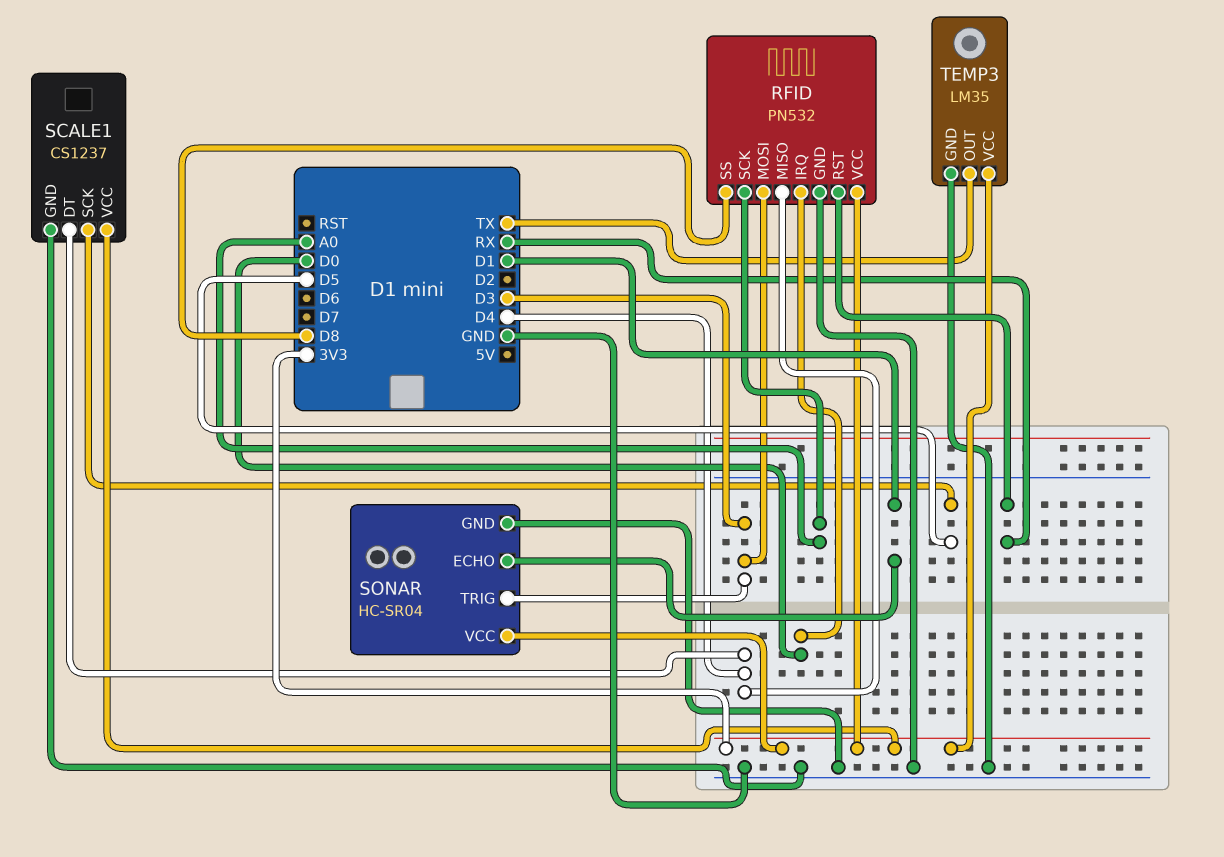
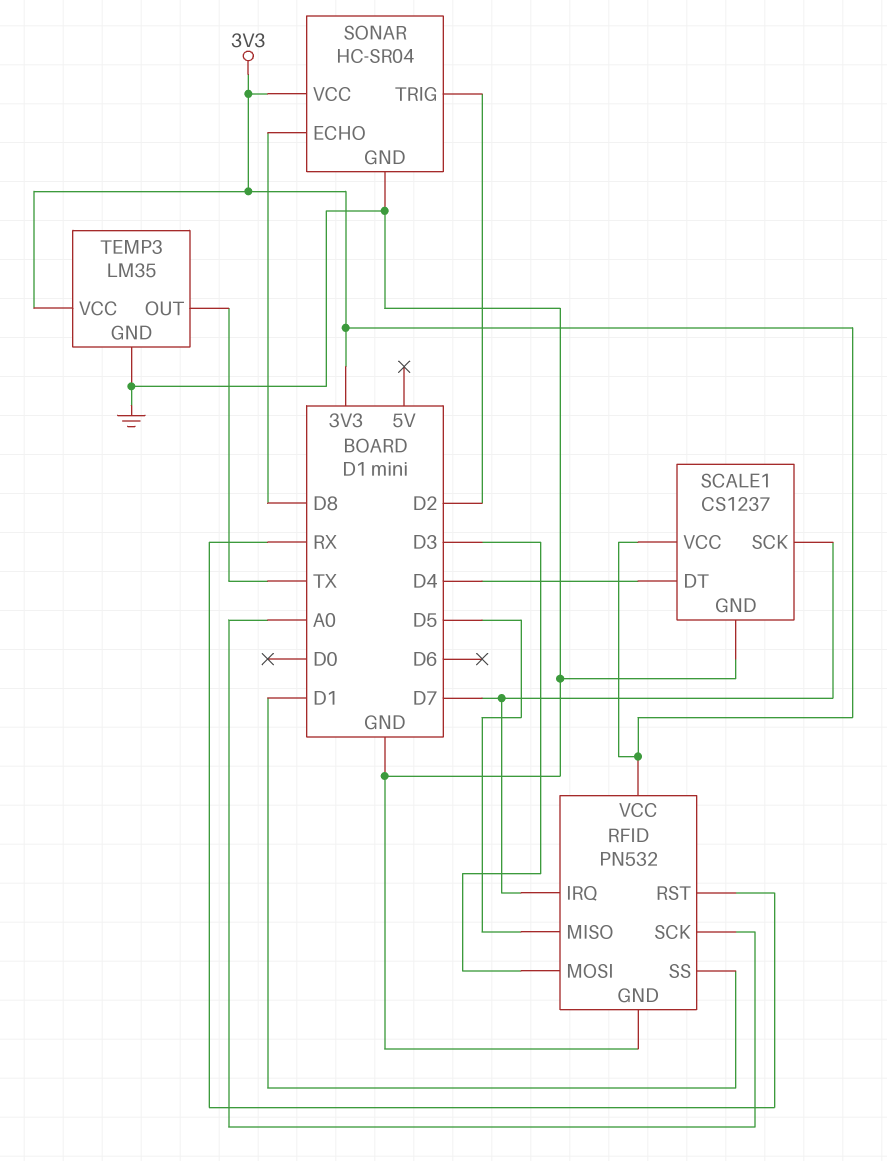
RFID pin IRQ: D0 -> D7
RFID pin MISO: D4 -> D5
RFID pin SS: D8 -> D1
SCALE1 pin SCK: D5 -> D7
SONAR pin ECHO: D1 -> D8
SONAR pin TRIG: D3 -> D2

